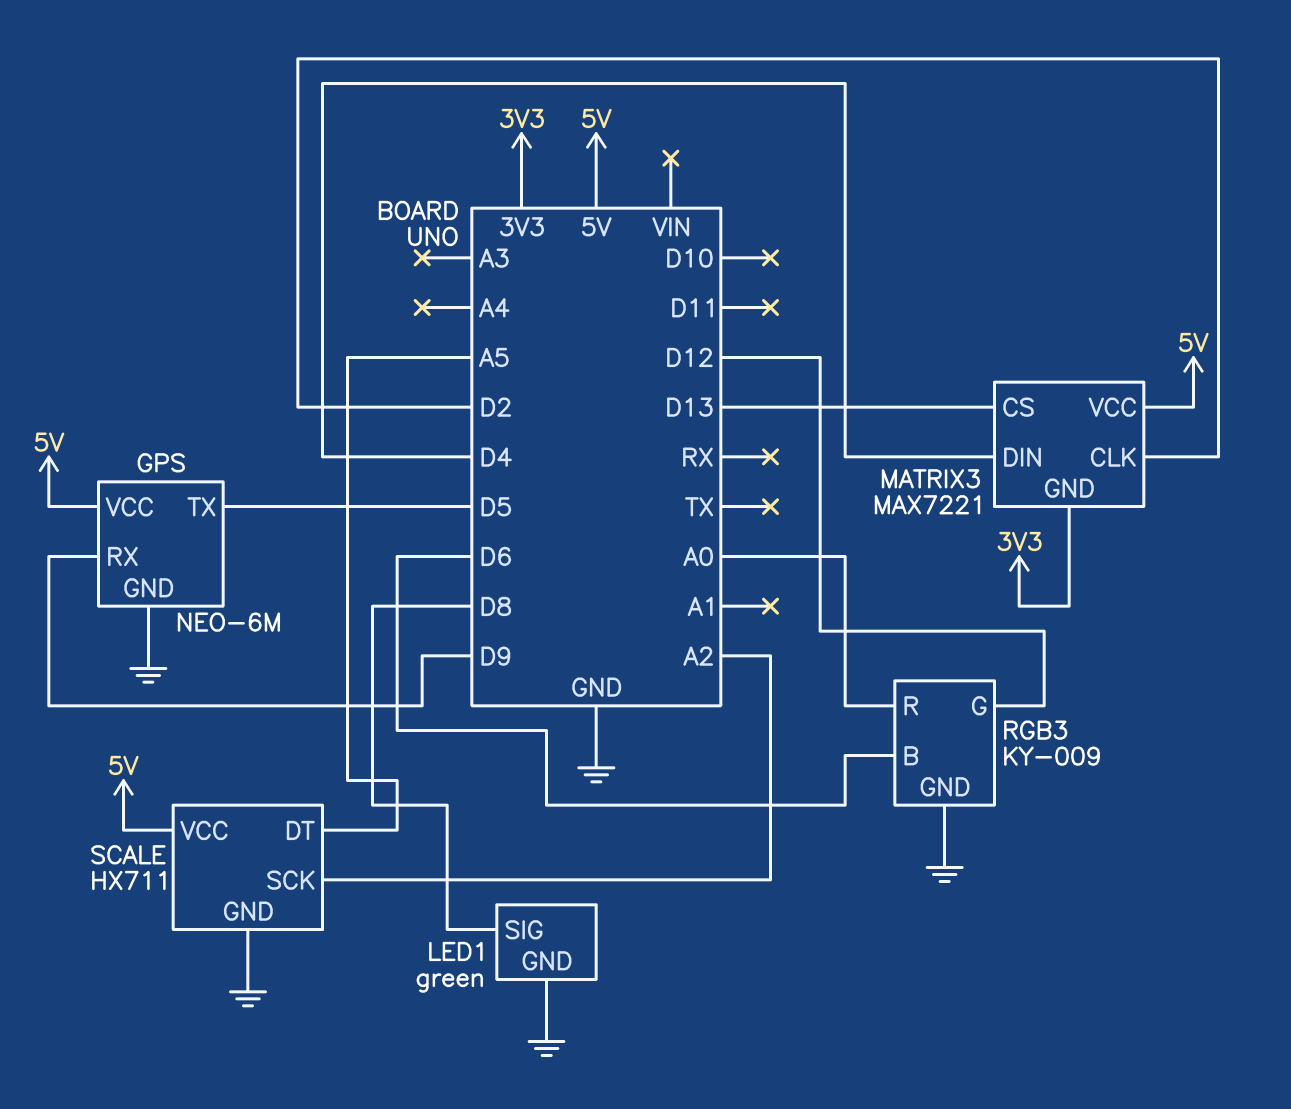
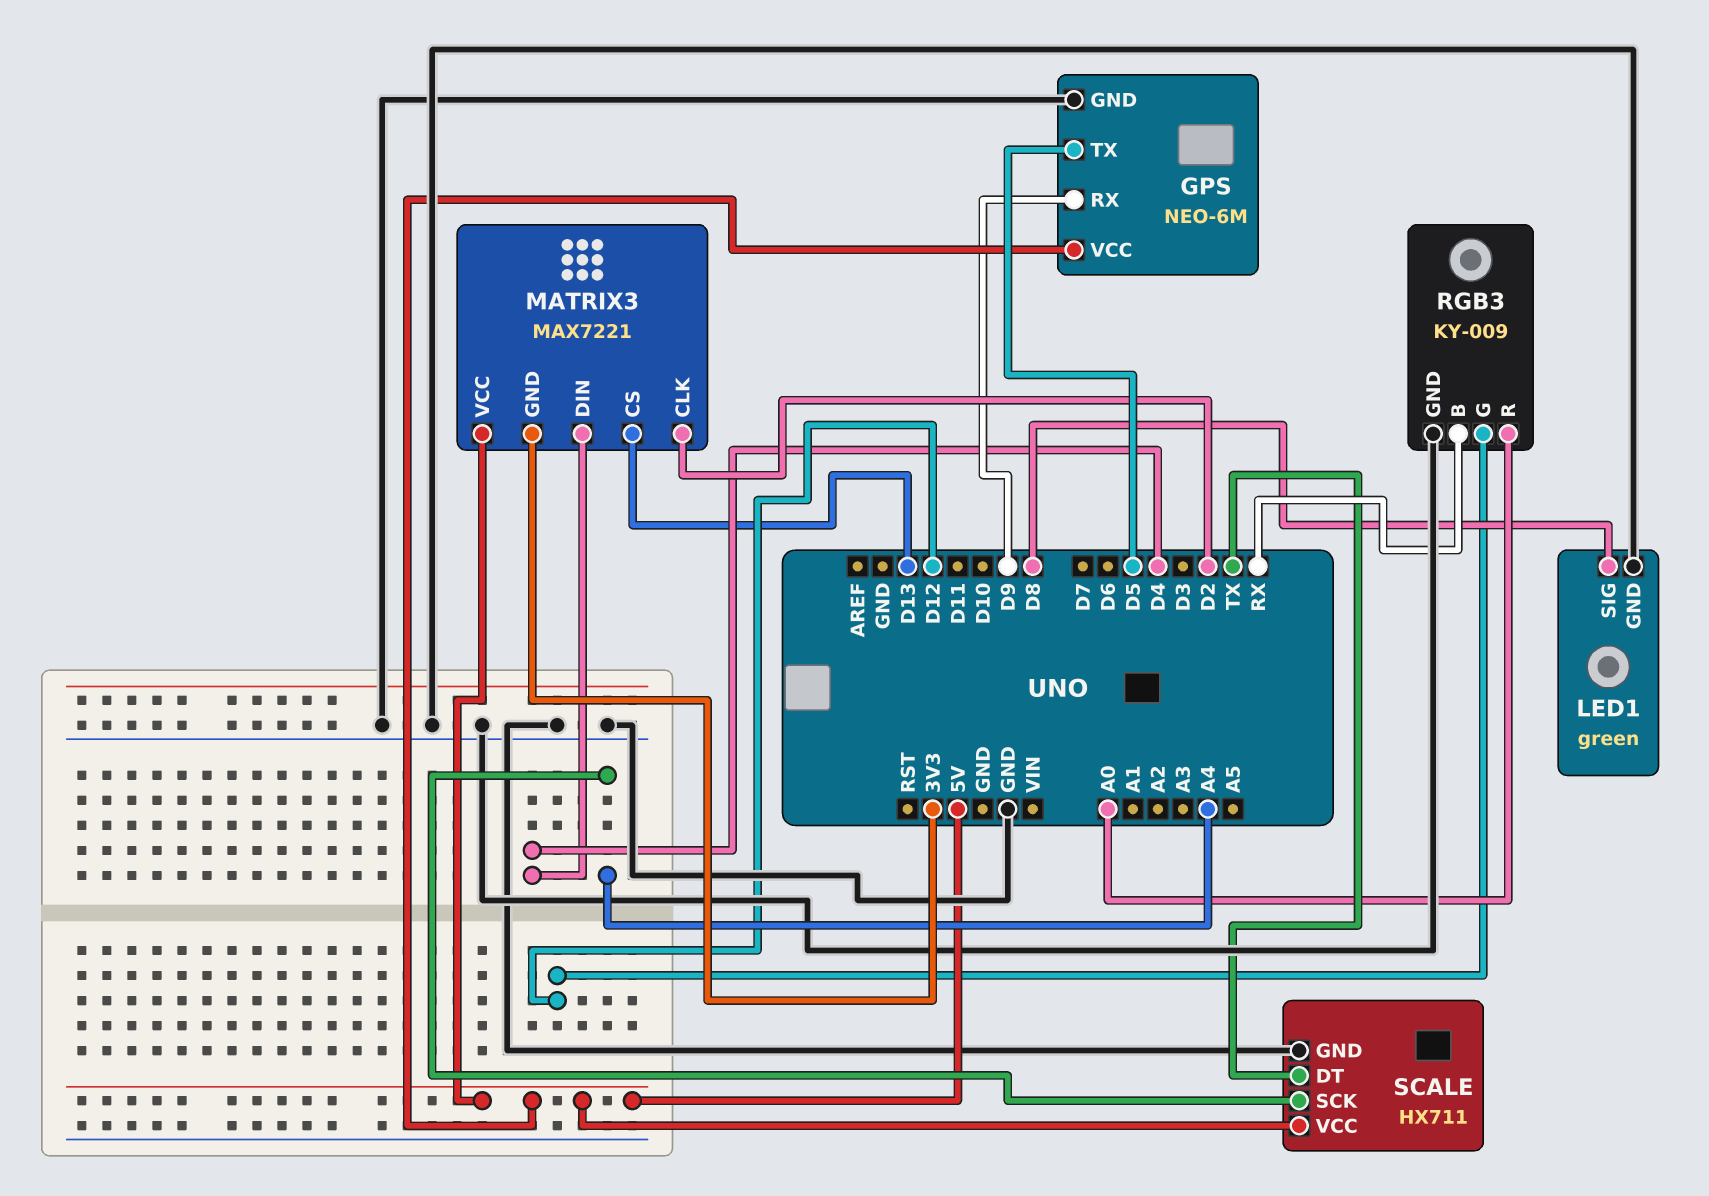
RGB3 pin B: D6 -> RX
SCALE pin DT: A5 -> TX
SCALE pin SCK: A2 -> A4

